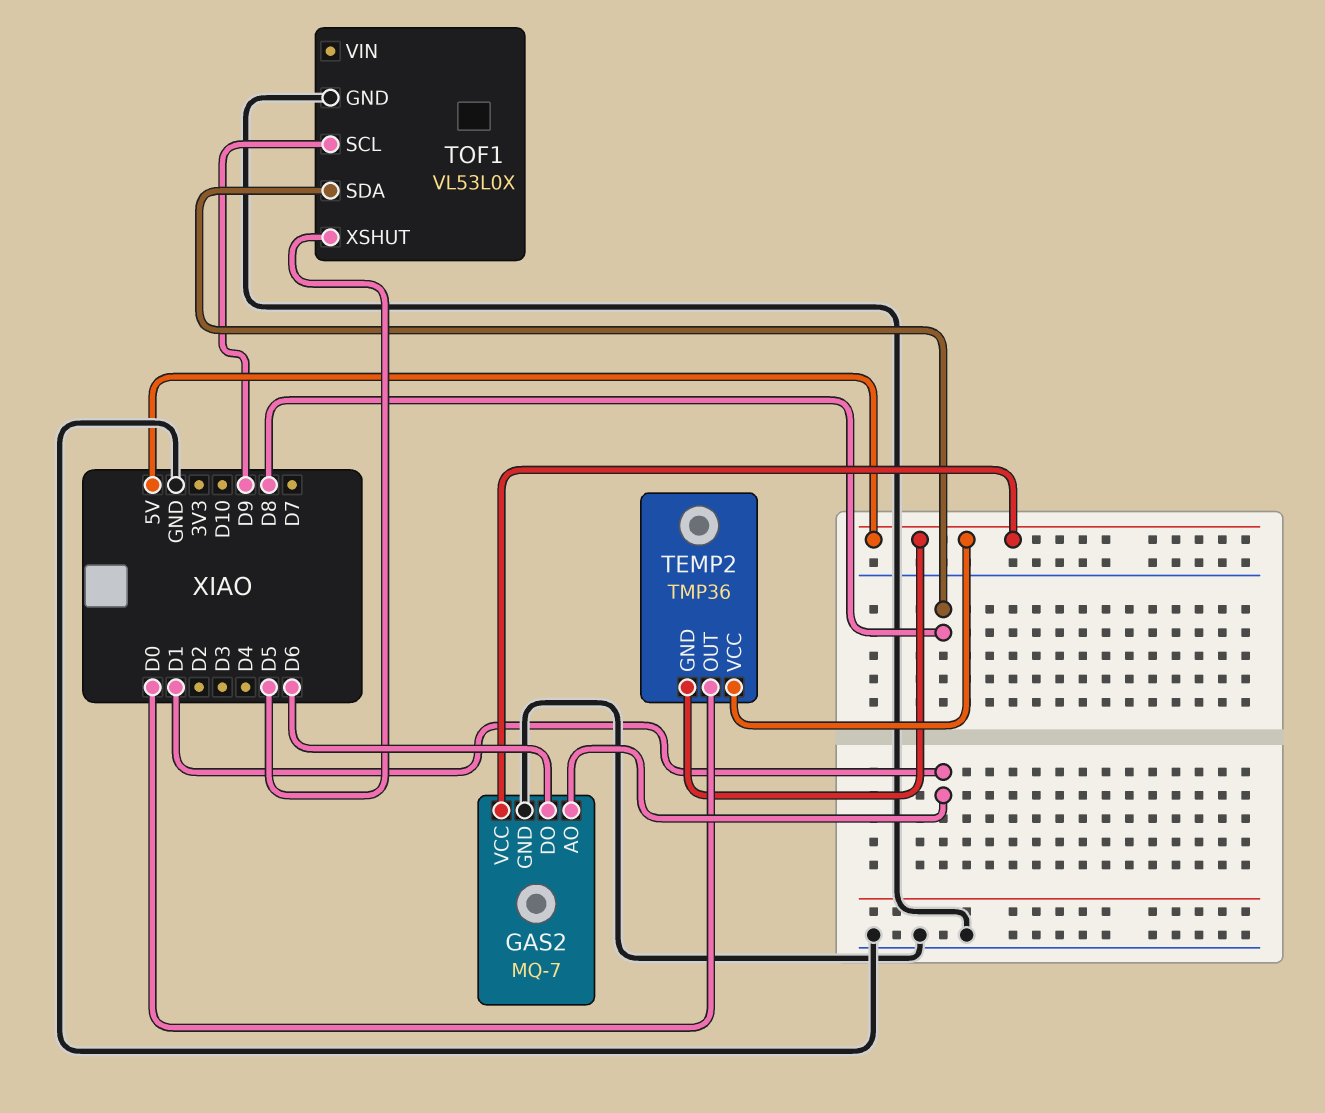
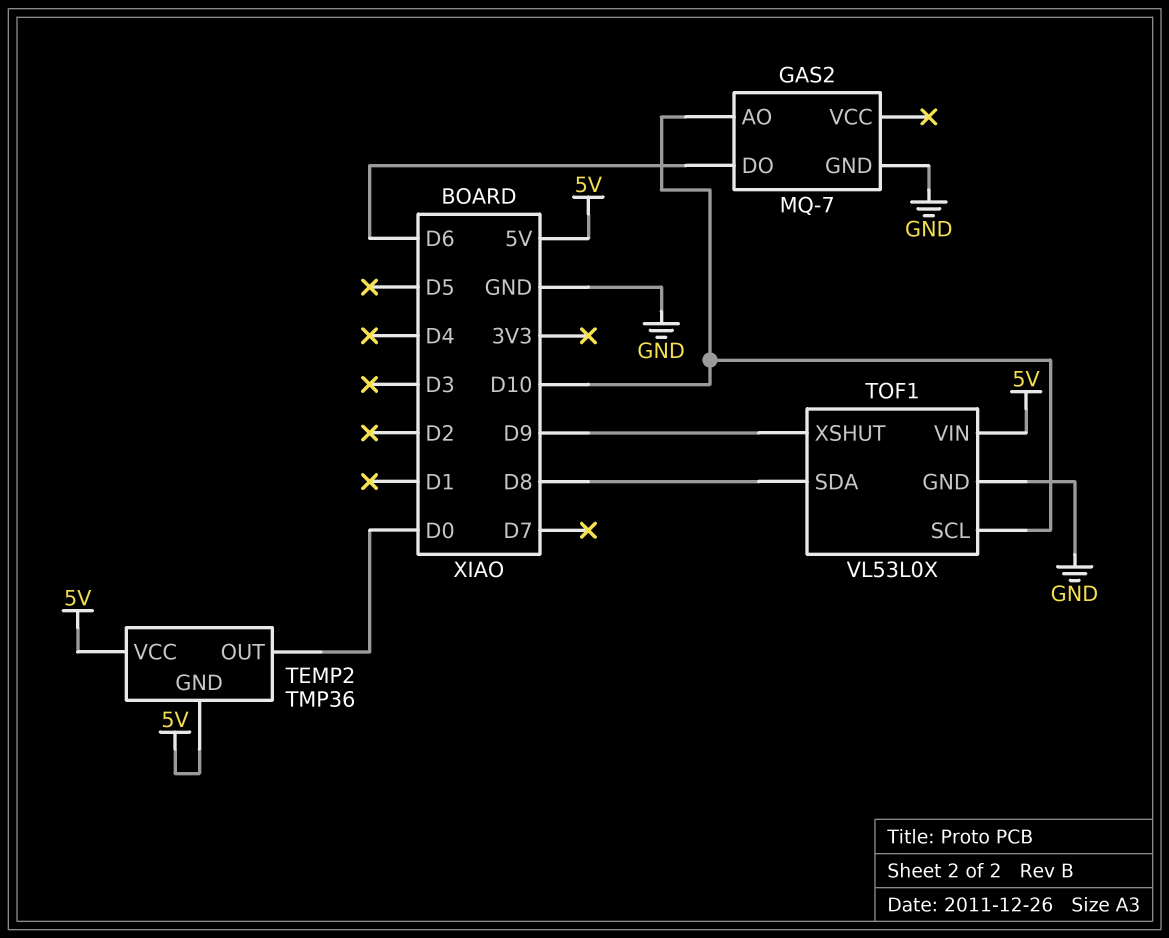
GAS2 pin AO: D1 -> D10
GAS2 pin VCC: 5V -> none
TOF1 pin SCL: D9 -> D10
TOF1 pin VIN: none -> 5V
TOF1 pin XSHUT: D5 -> D9

